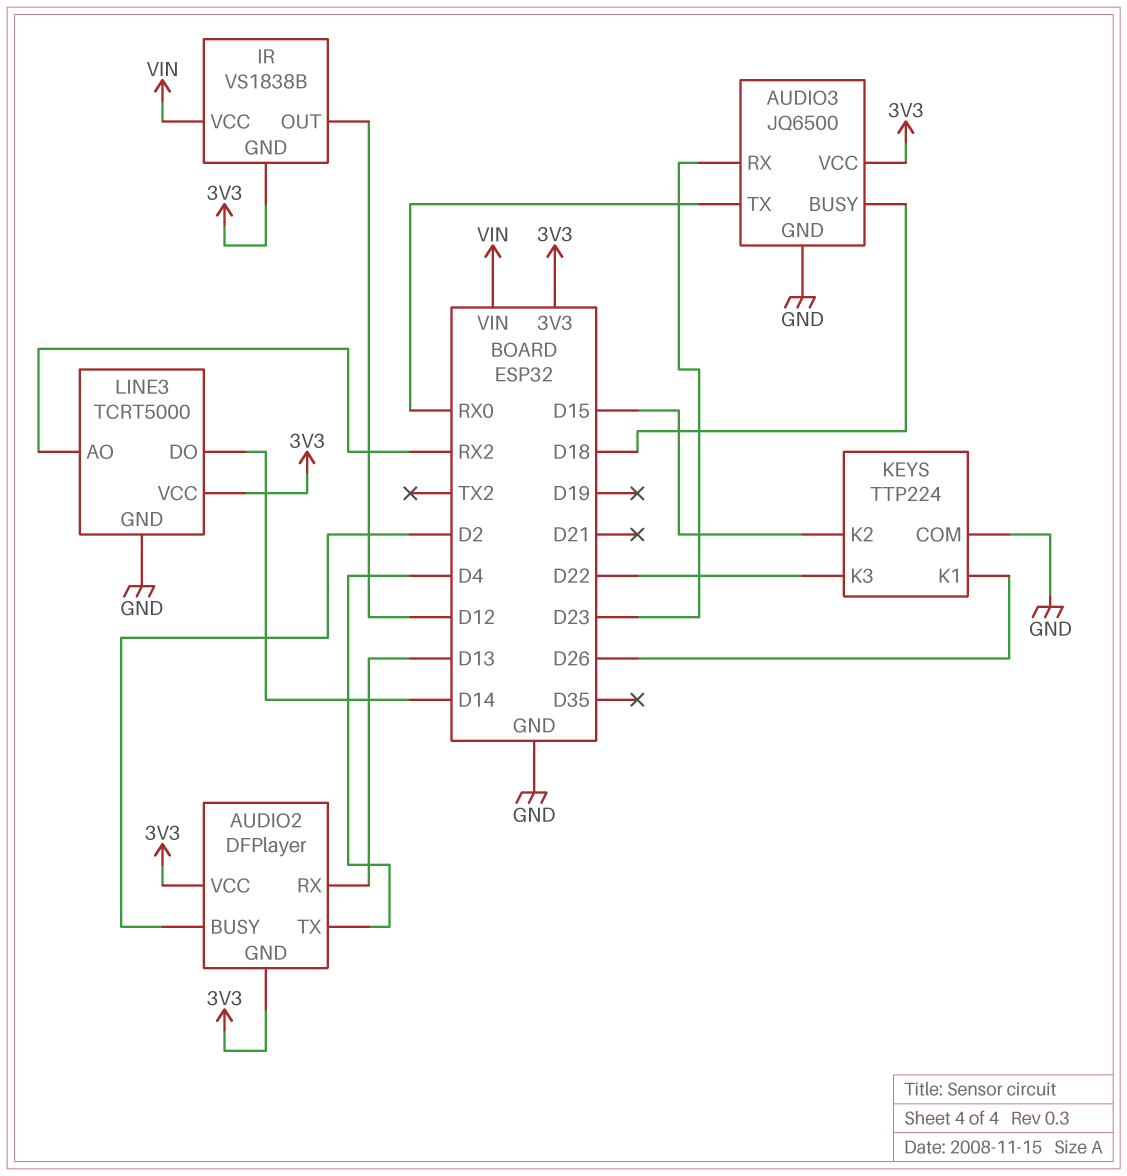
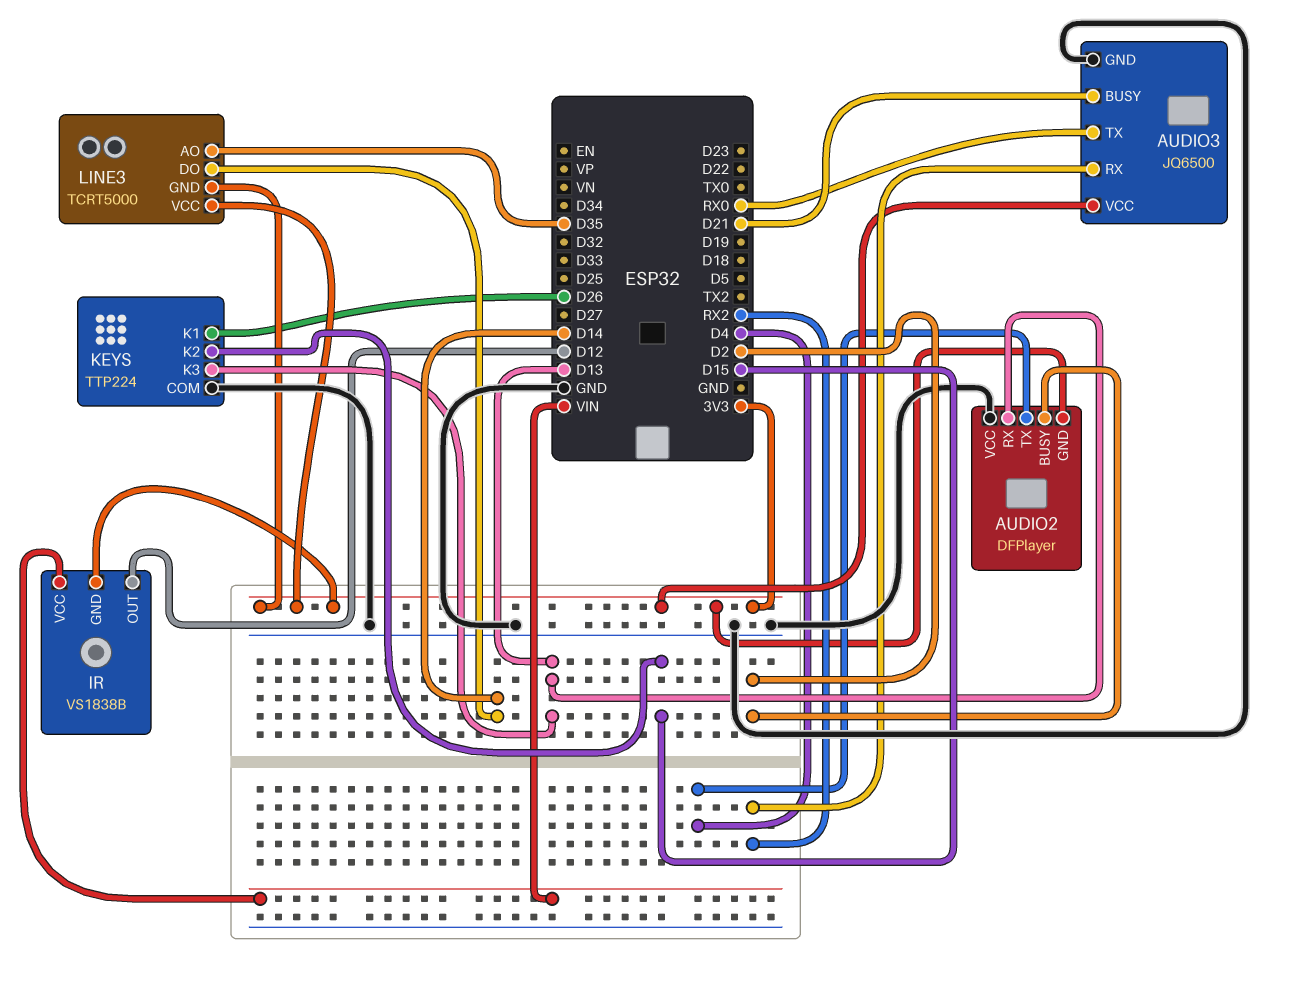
AUDIO2 pin VCC: 3V3 -> GND
AUDIO3 pin BUSY: D18 -> D21
AUDIO3 pin RX: D23 -> RX2
KEYS pin K3: D22 -> D13
LINE3 pin AO: RX2 -> D35
LINE3 pin GND: GND -> 3V3

